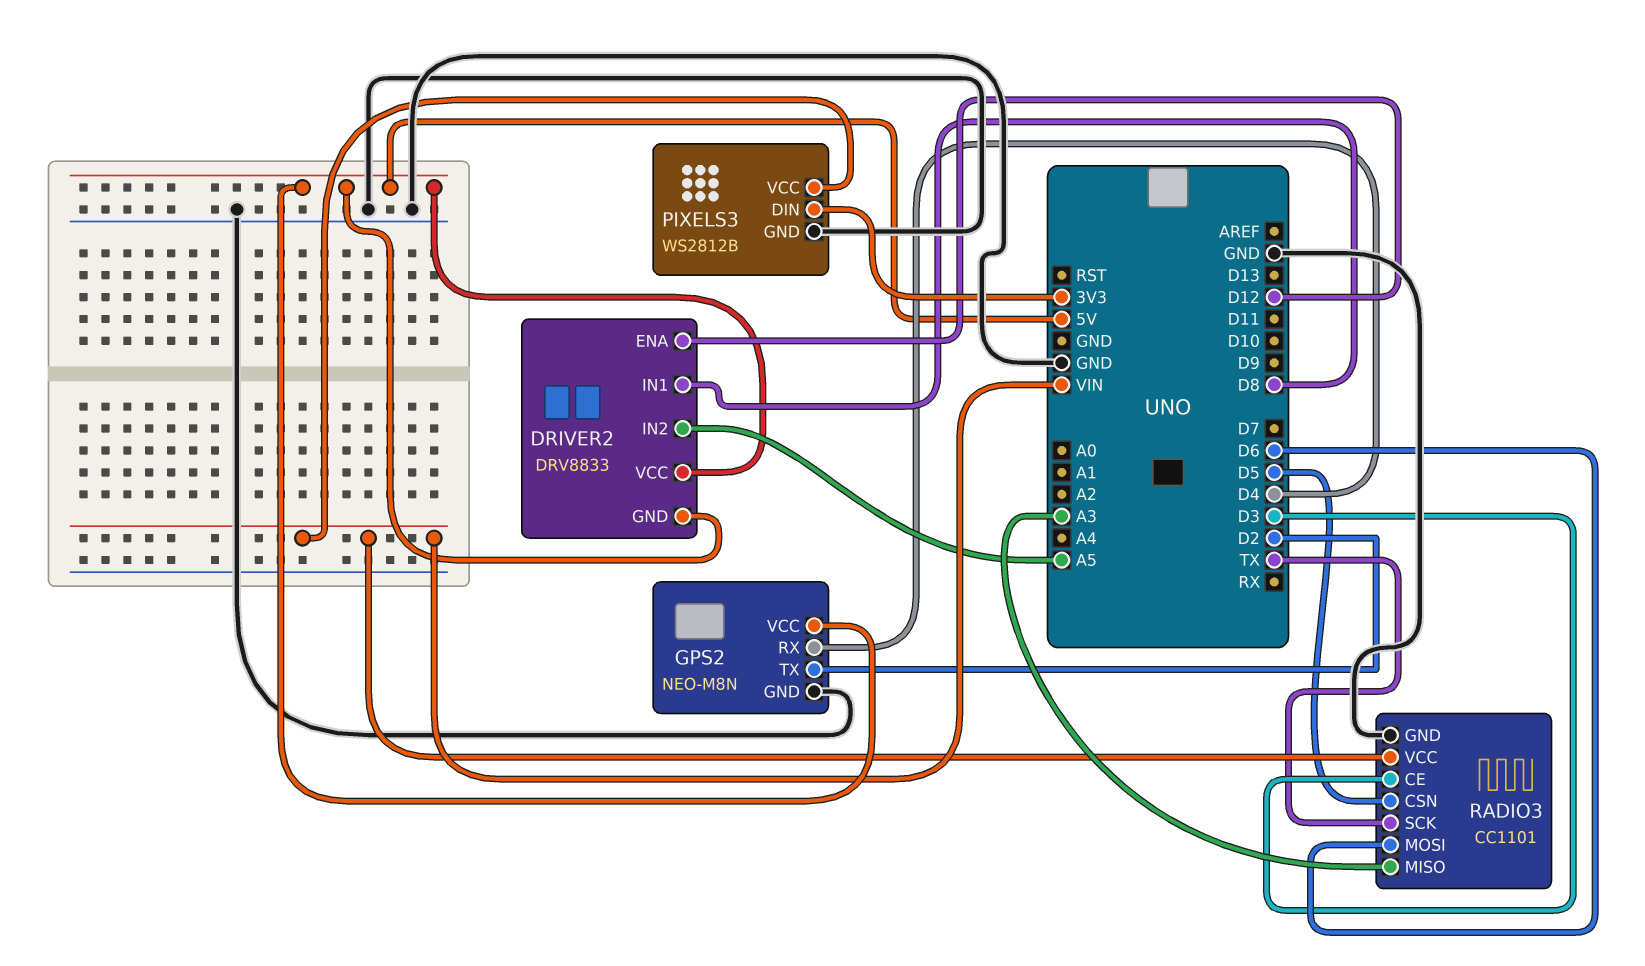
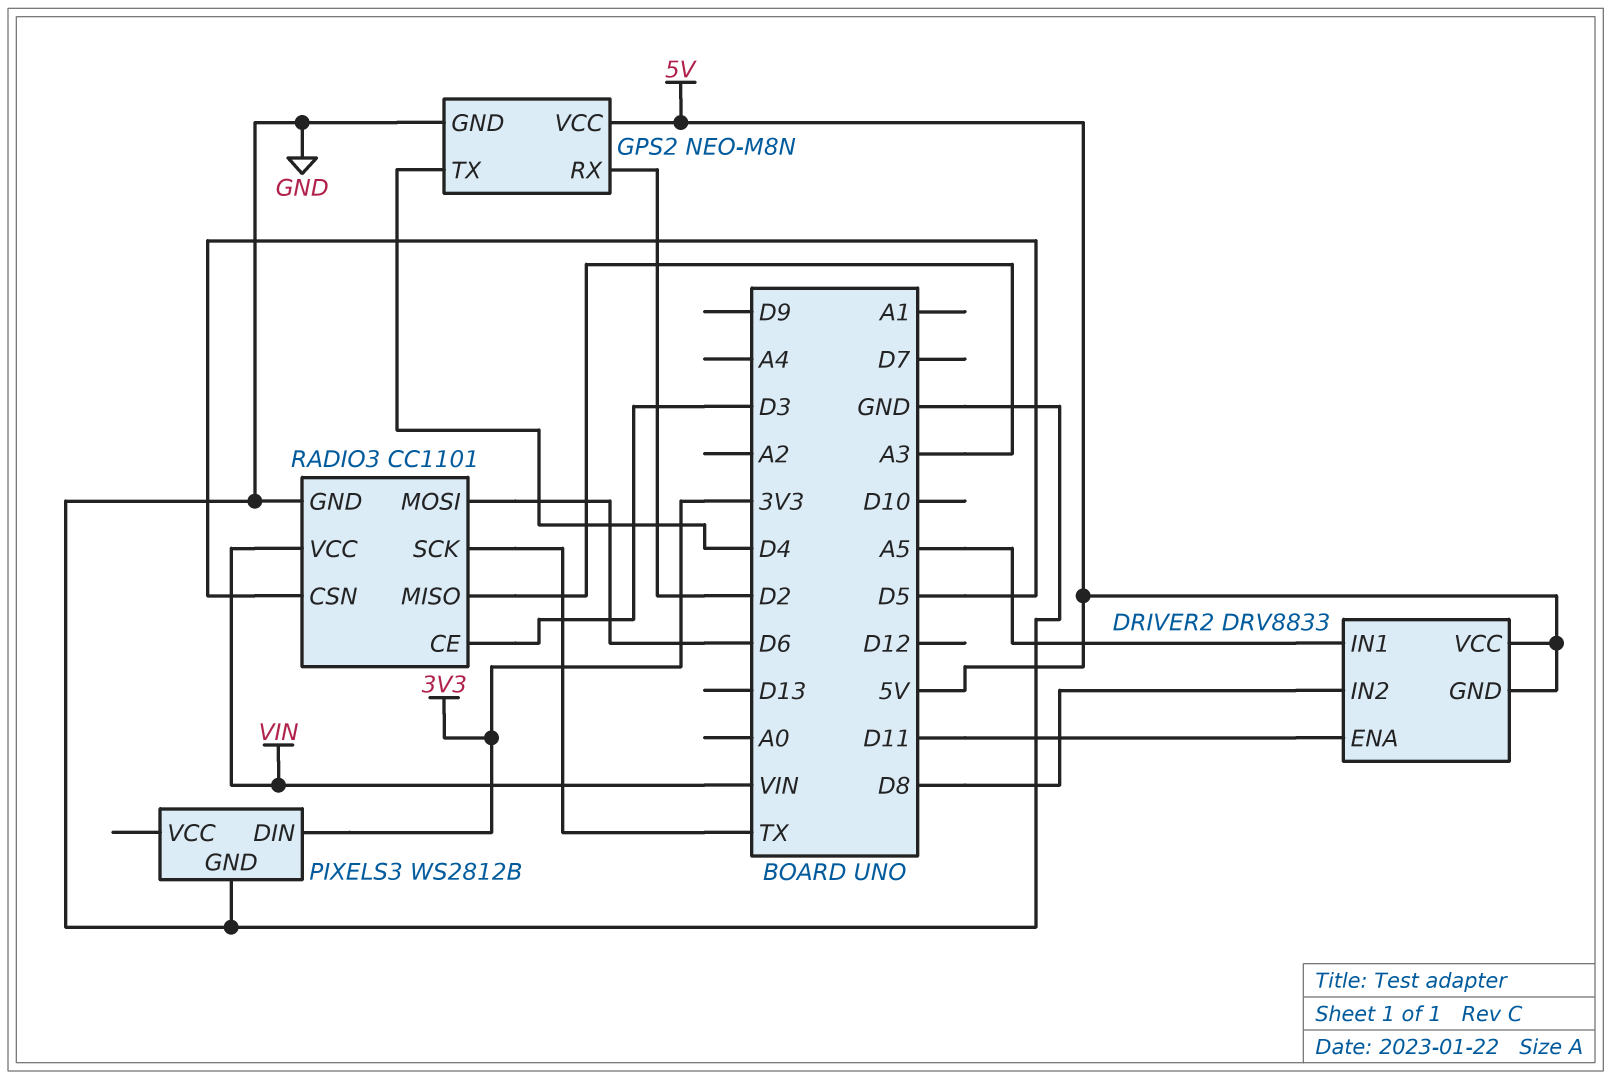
DRIVER2 pin ENA: D12 -> D11
DRIVER2 pin IN1: D8 -> A5
DRIVER2 pin IN2: A5 -> D8
GPS2 pin RX: D4 -> D2
GPS2 pin TX: D2 -> D4
PIXELS3 pin VCC: VIN -> none

